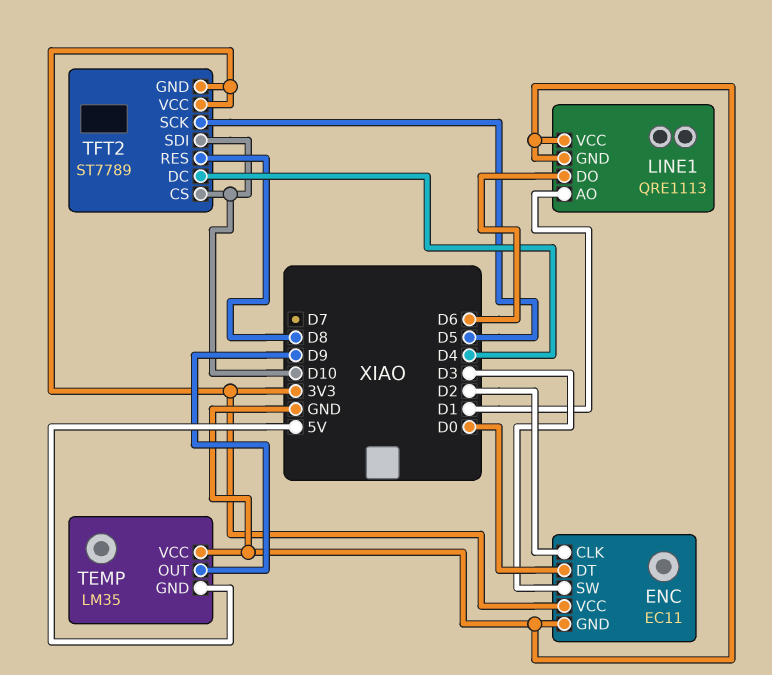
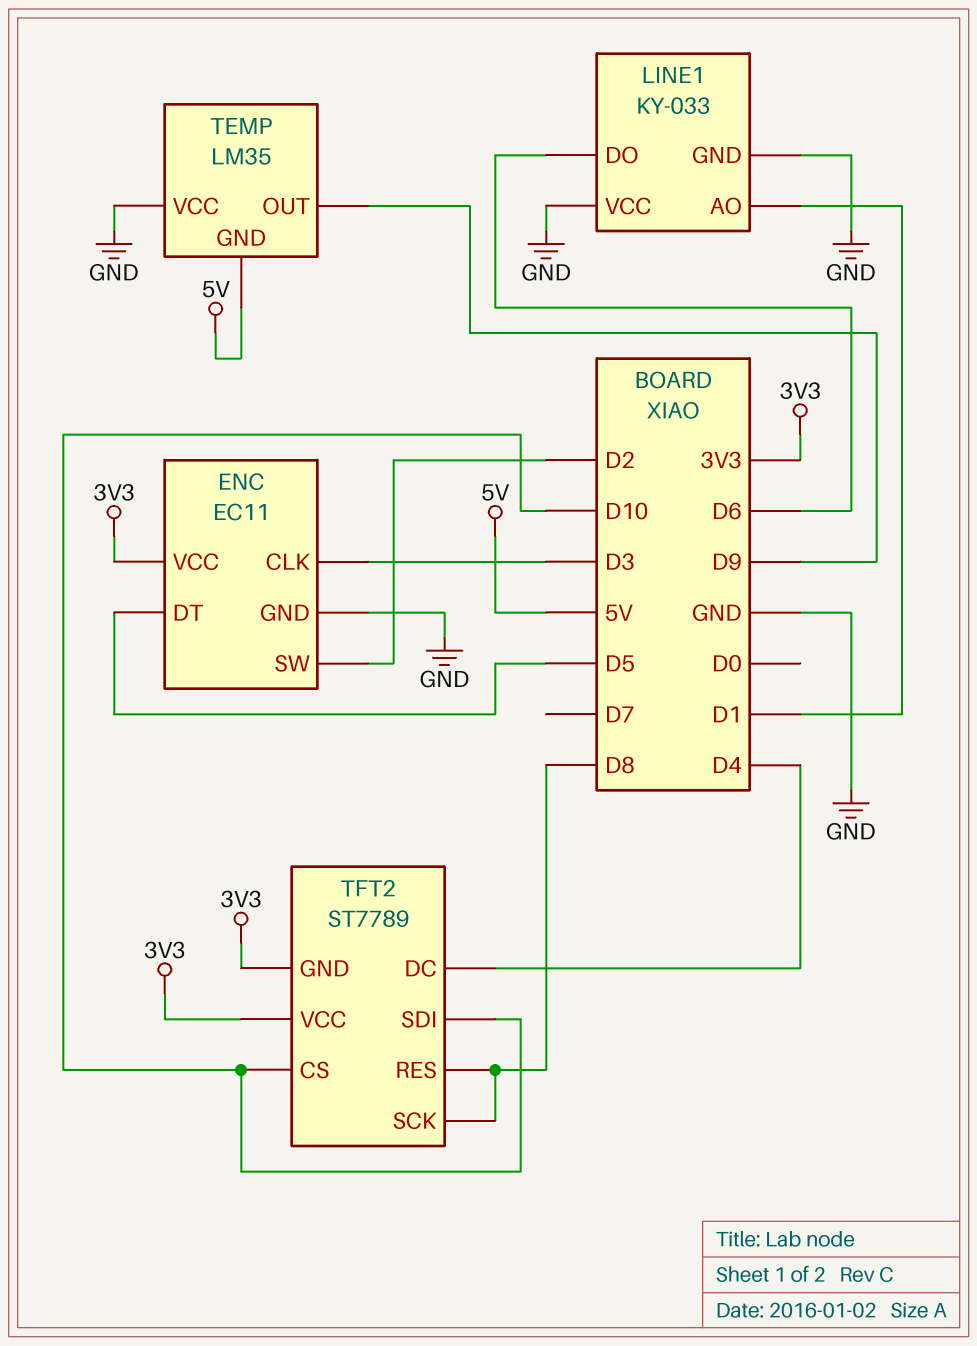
ENC pin CLK: D2 -> D3
ENC pin DT: D0 -> D5
ENC pin SW: D3 -> D2
LINE1: QRE1113 -> KY-033
TFT2 pin SCK: D5 -> D8

